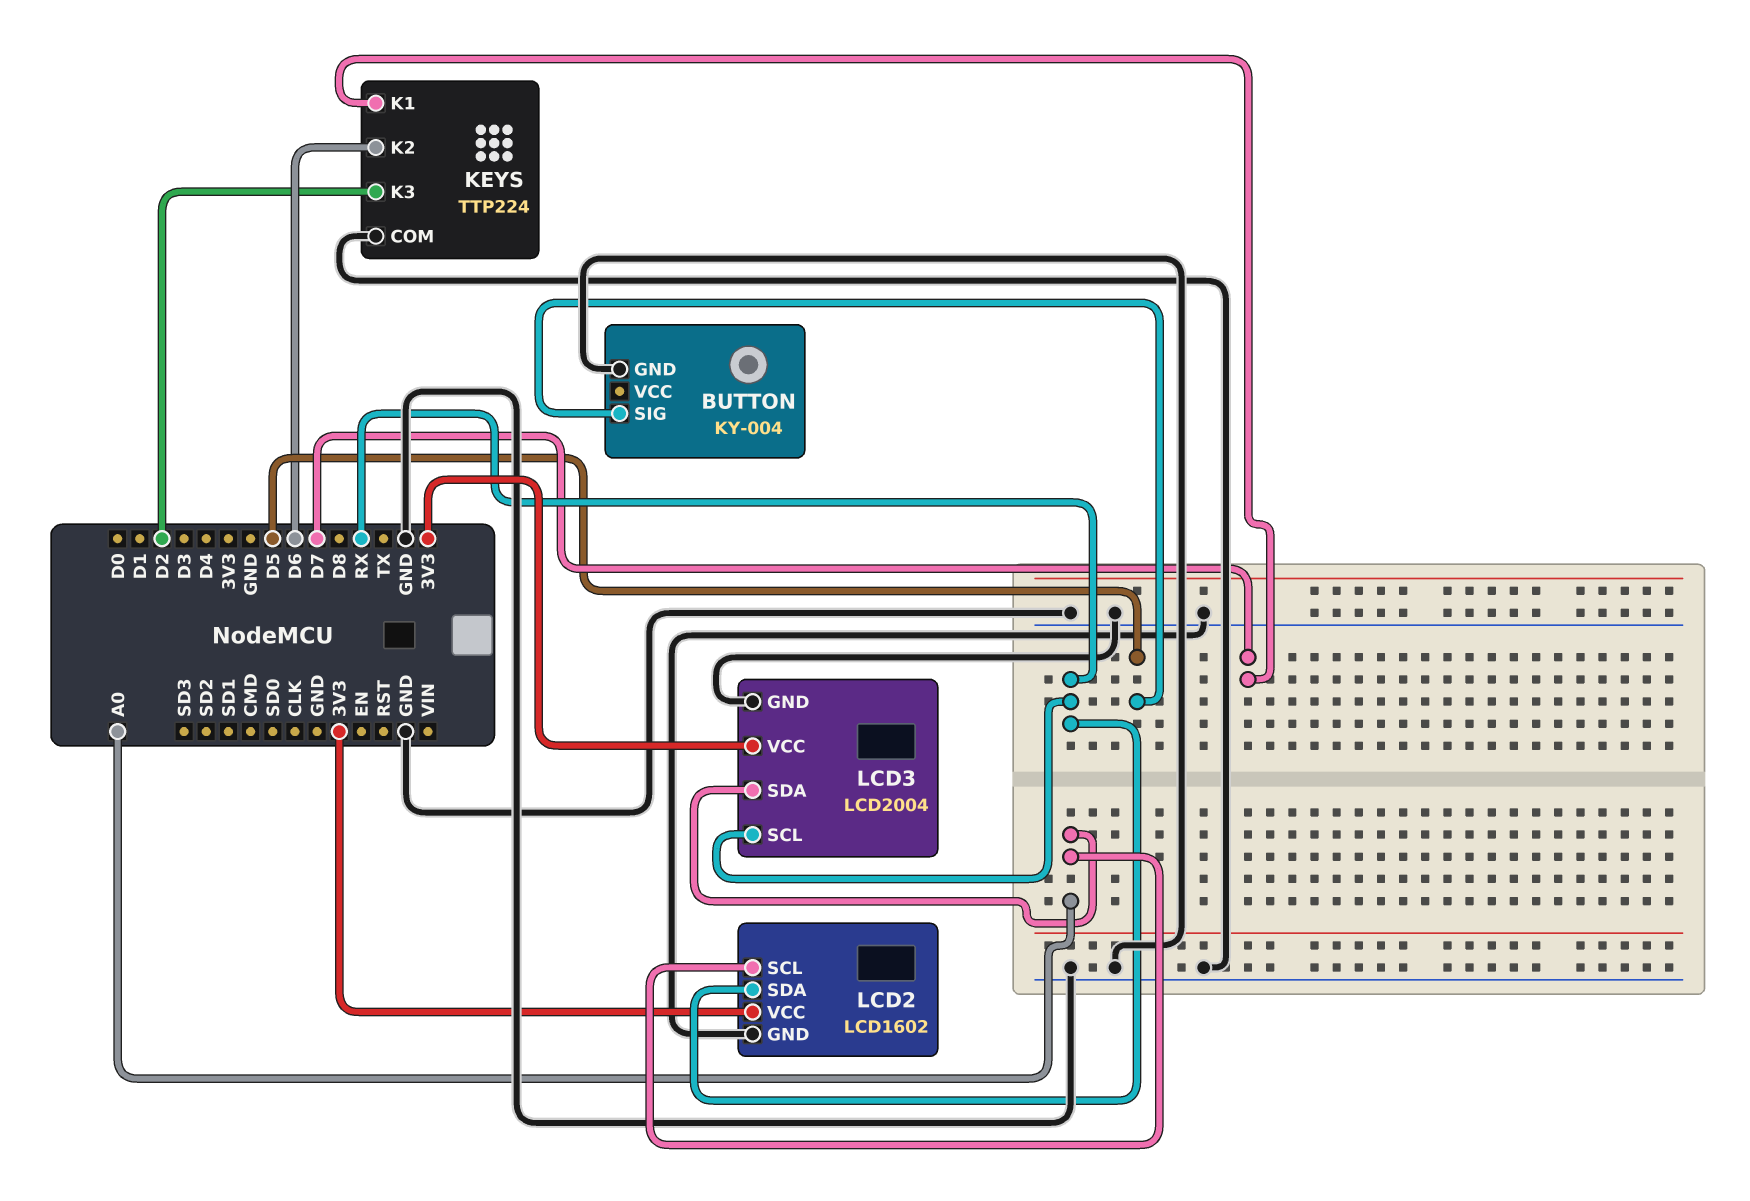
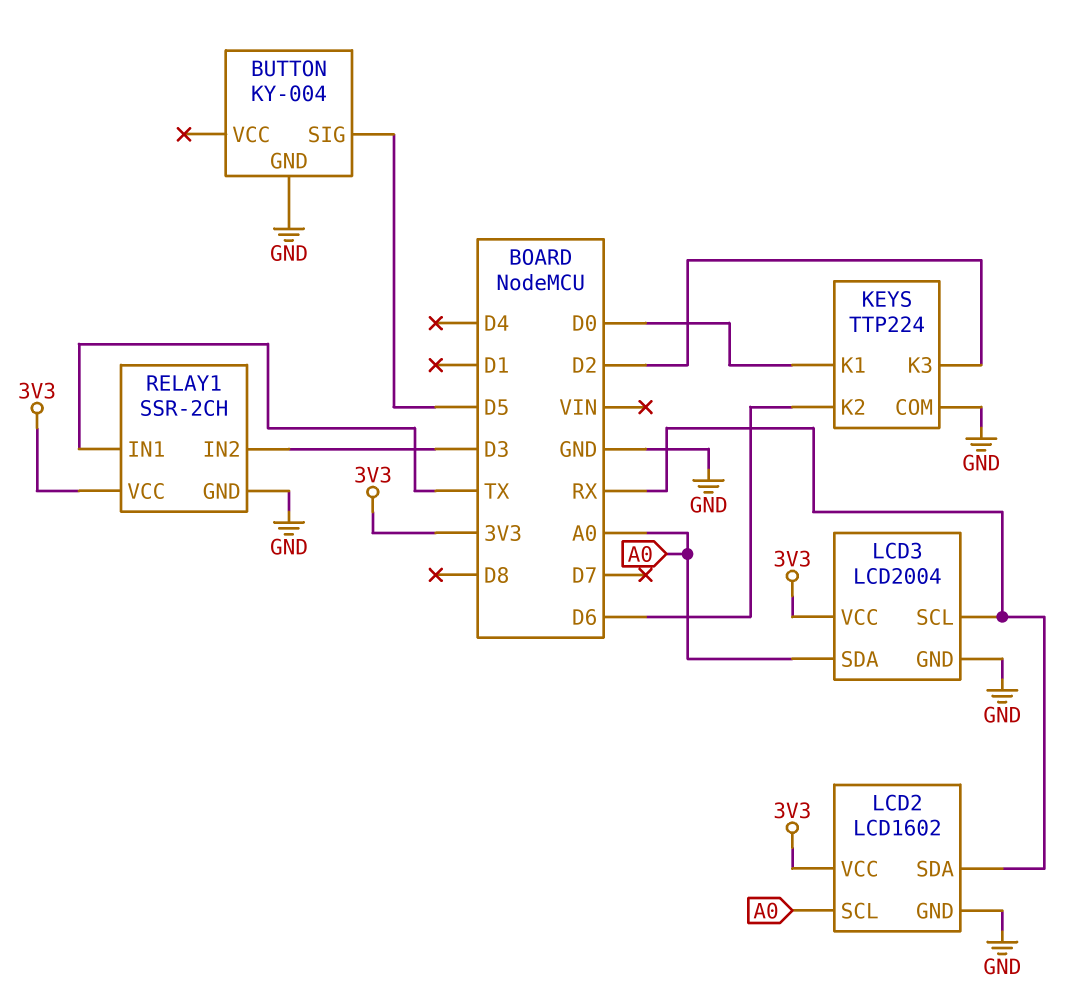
KEYS pin K1: D7 -> D0
RELAY1: none -> SSR-2CH
RELAY1 pin GND: none -> GND
RELAY1 pin IN1: none -> TX
RELAY1 pin IN2: none -> D3
RELAY1 pin VCC: none -> 3V3

